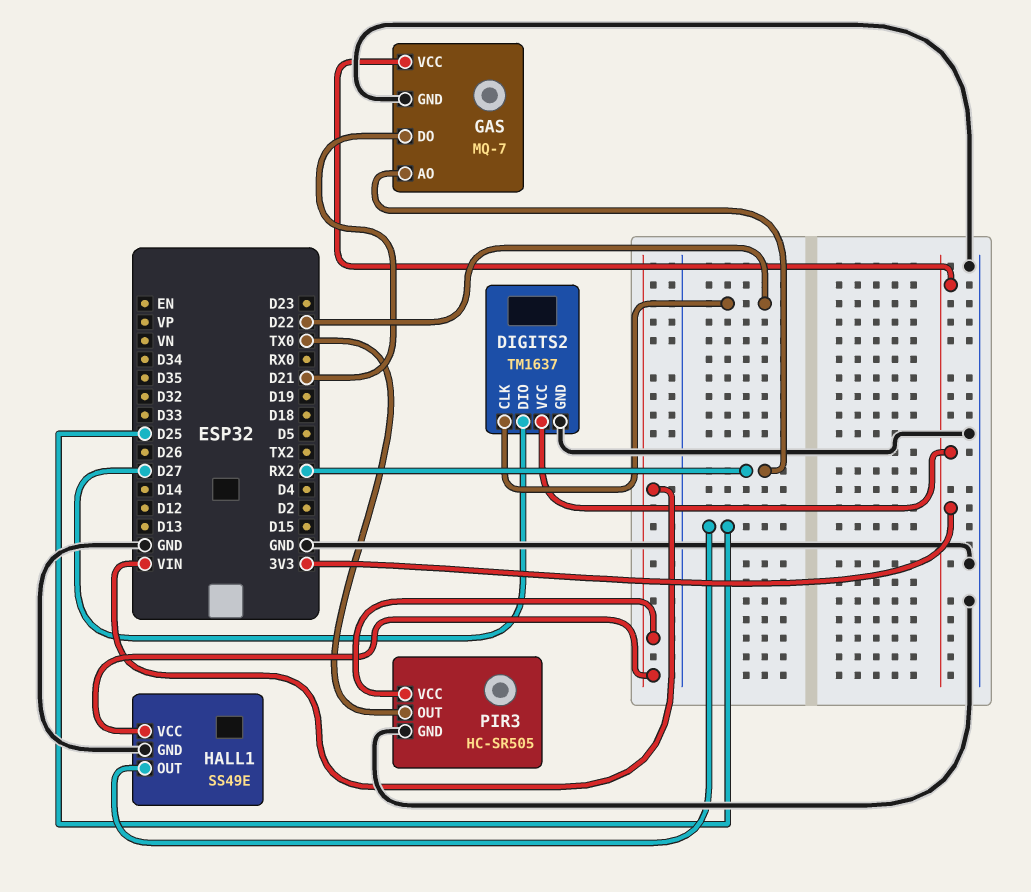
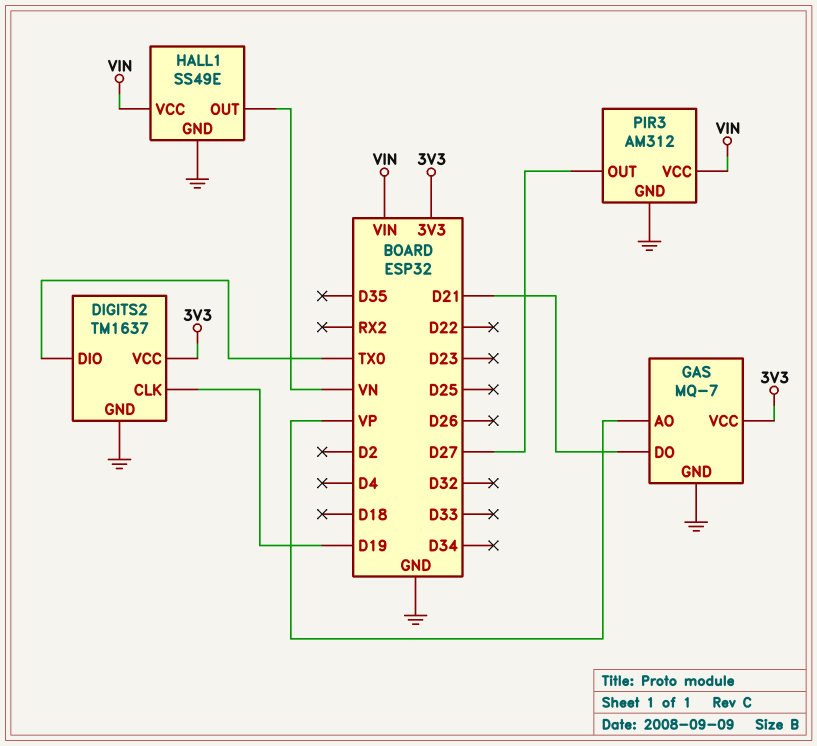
DIGITS2 pin CLK: D22 -> D19
DIGITS2 pin DIO: D27 -> TX0
GAS pin AO: RX2 -> VP
HALL1 pin OUT: D25 -> VN
PIR3: HC-SR505 -> AM312
PIR3 pin OUT: TX0 -> D27

